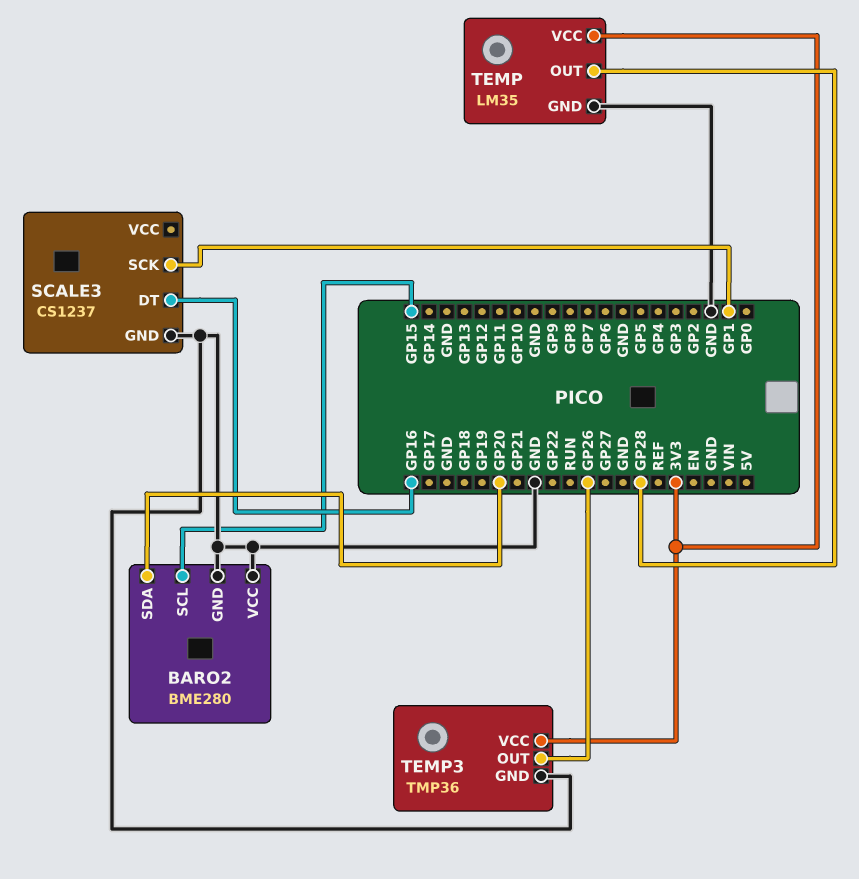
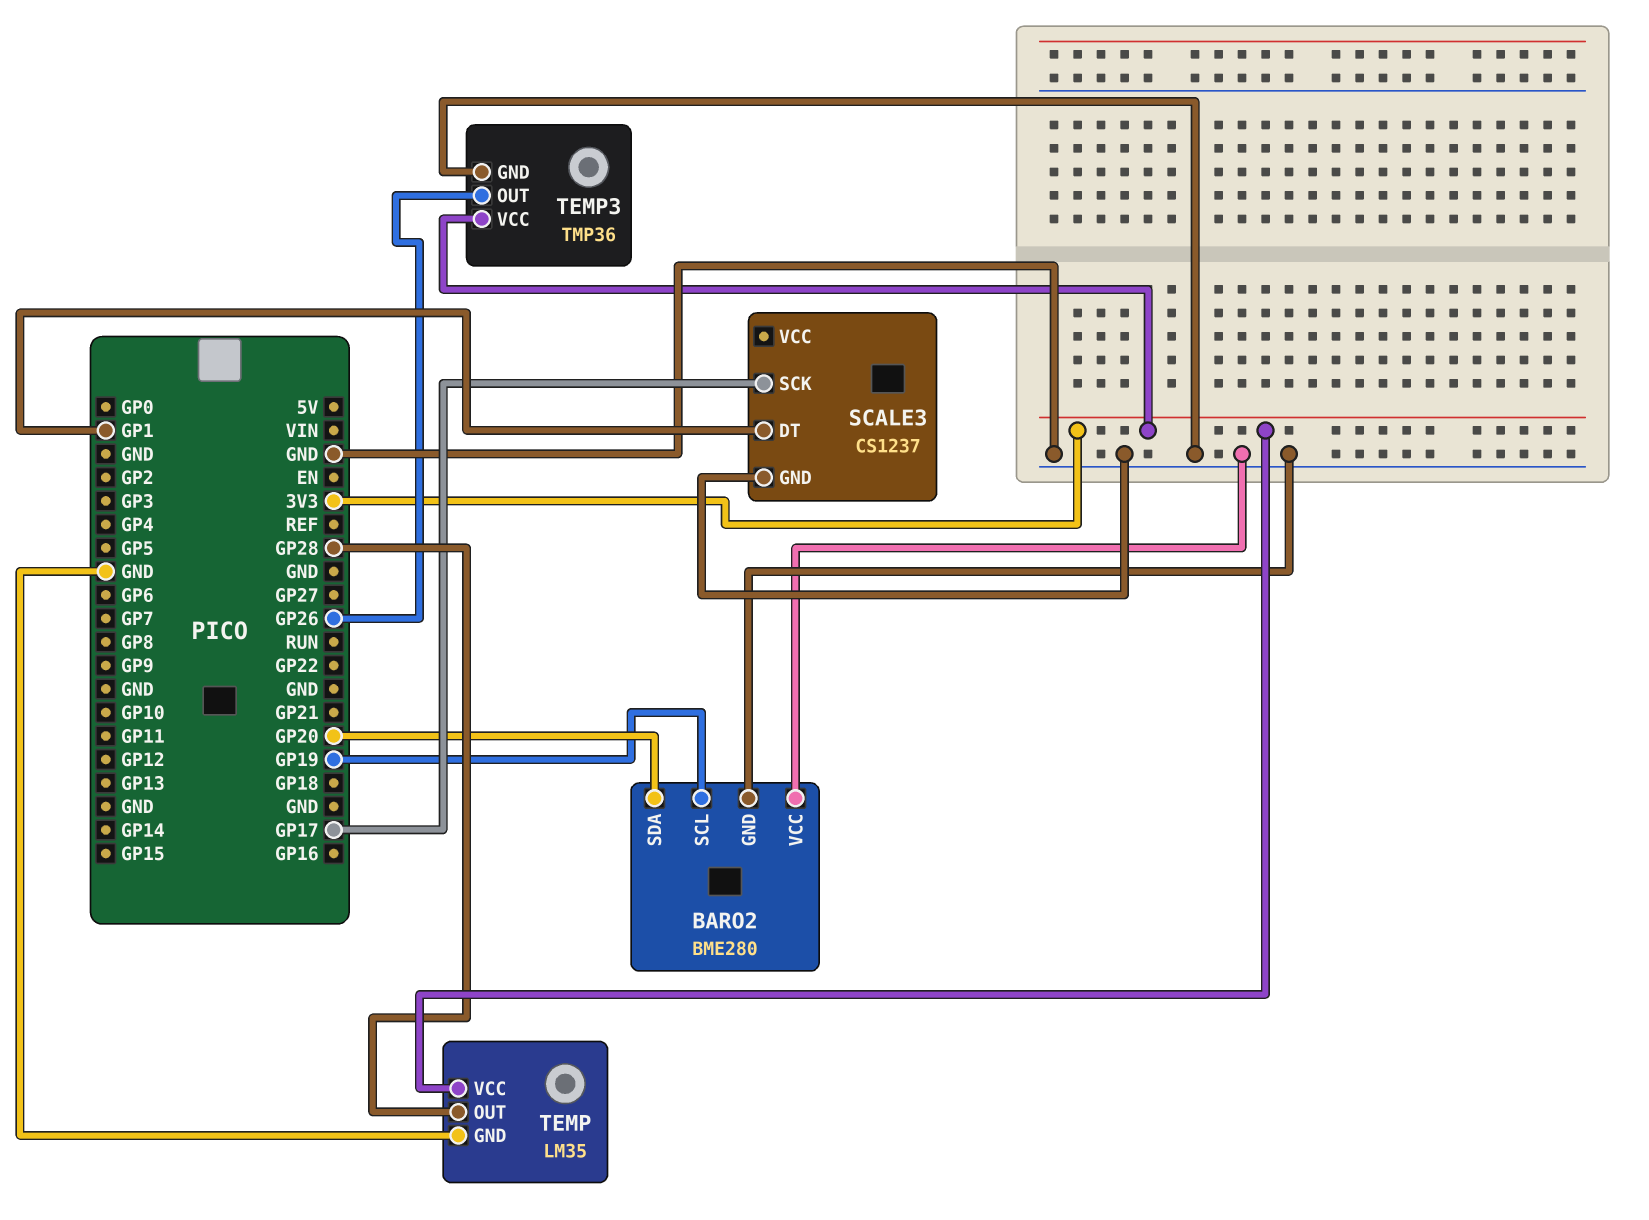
BARO2 pin SCL: GP15 -> GP19
SCALE3 pin DT: GP16 -> GP1
SCALE3 pin SCK: GP1 -> GP17

